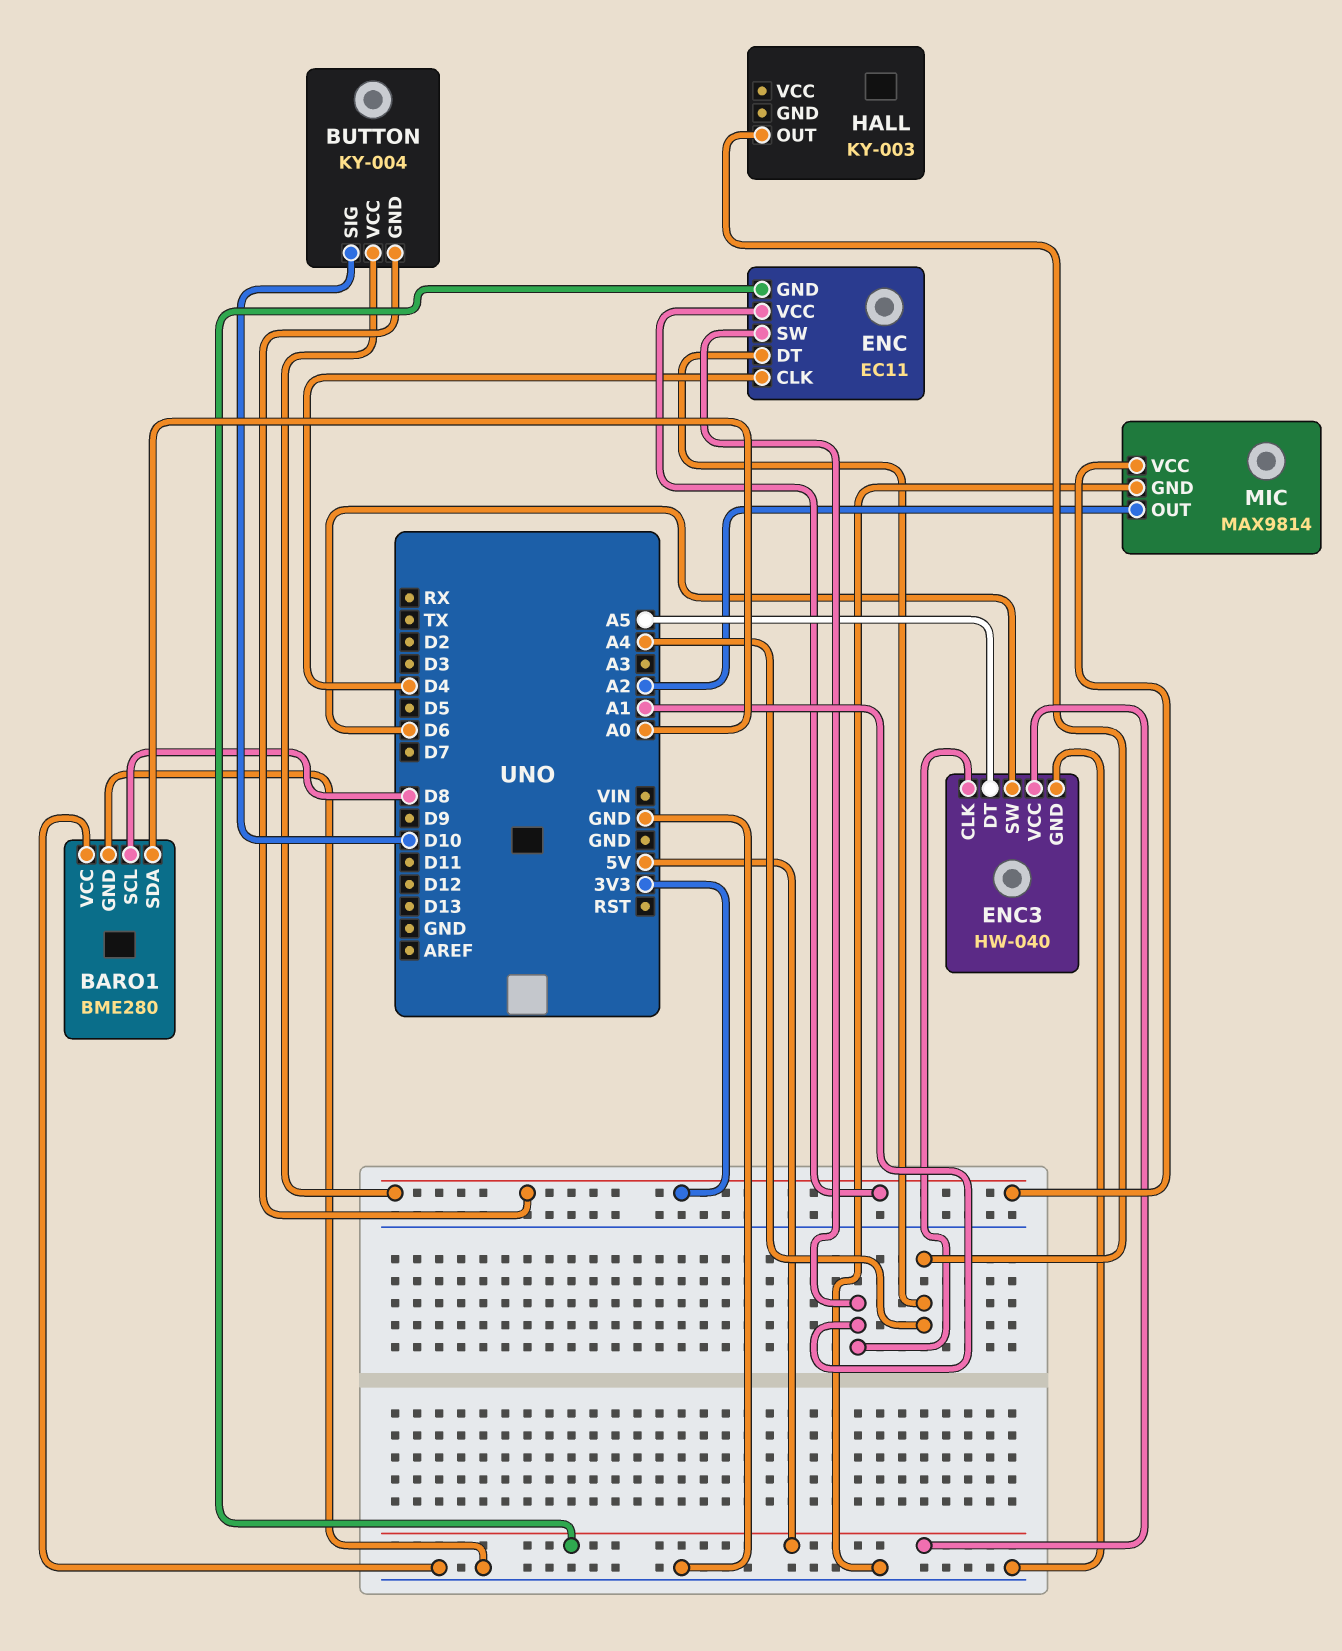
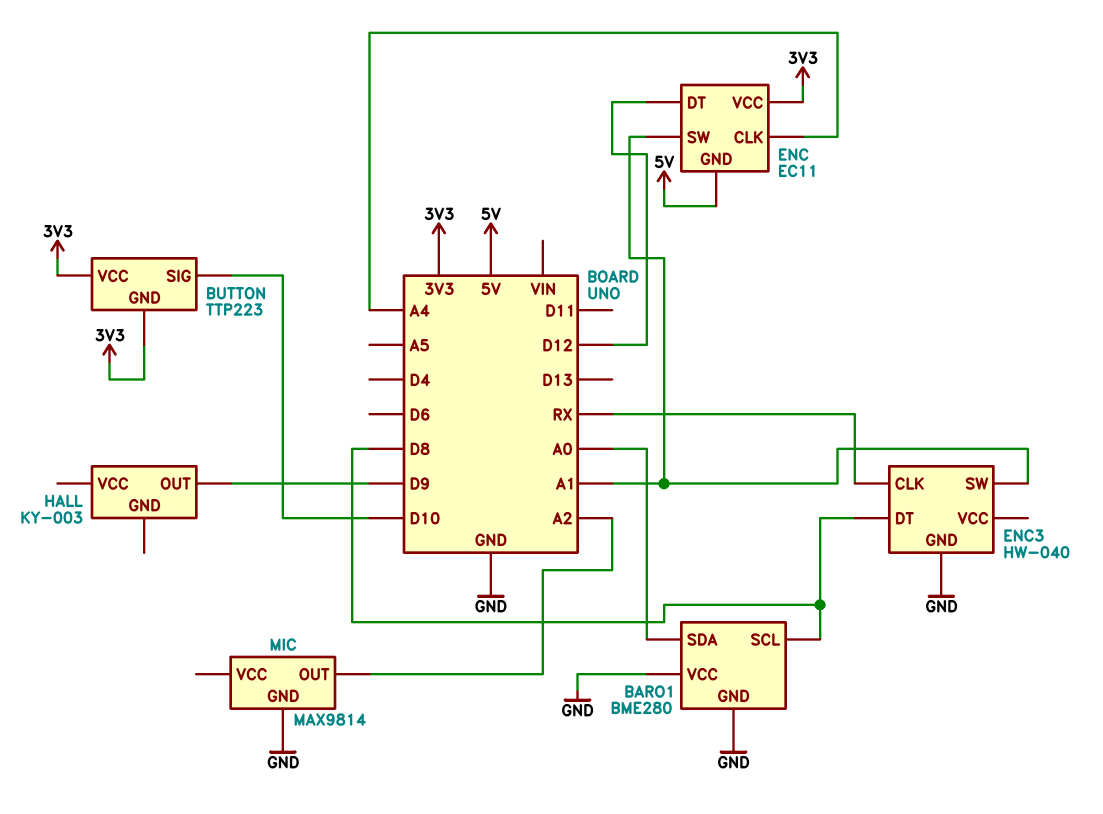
BUTTON: KY-004 -> TTP223
ENC pin CLK: D4 -> A4
ENC pin DT: A4 -> D12
ENC3 pin CLK: A1 -> RX
ENC3 pin DT: A5 -> D8
ENC3 pin SW: D6 -> A1
ENC3 pin VCC: 5V -> none
HALL pin OUT: A4 -> D9
MIC pin VCC: 3V3 -> none

